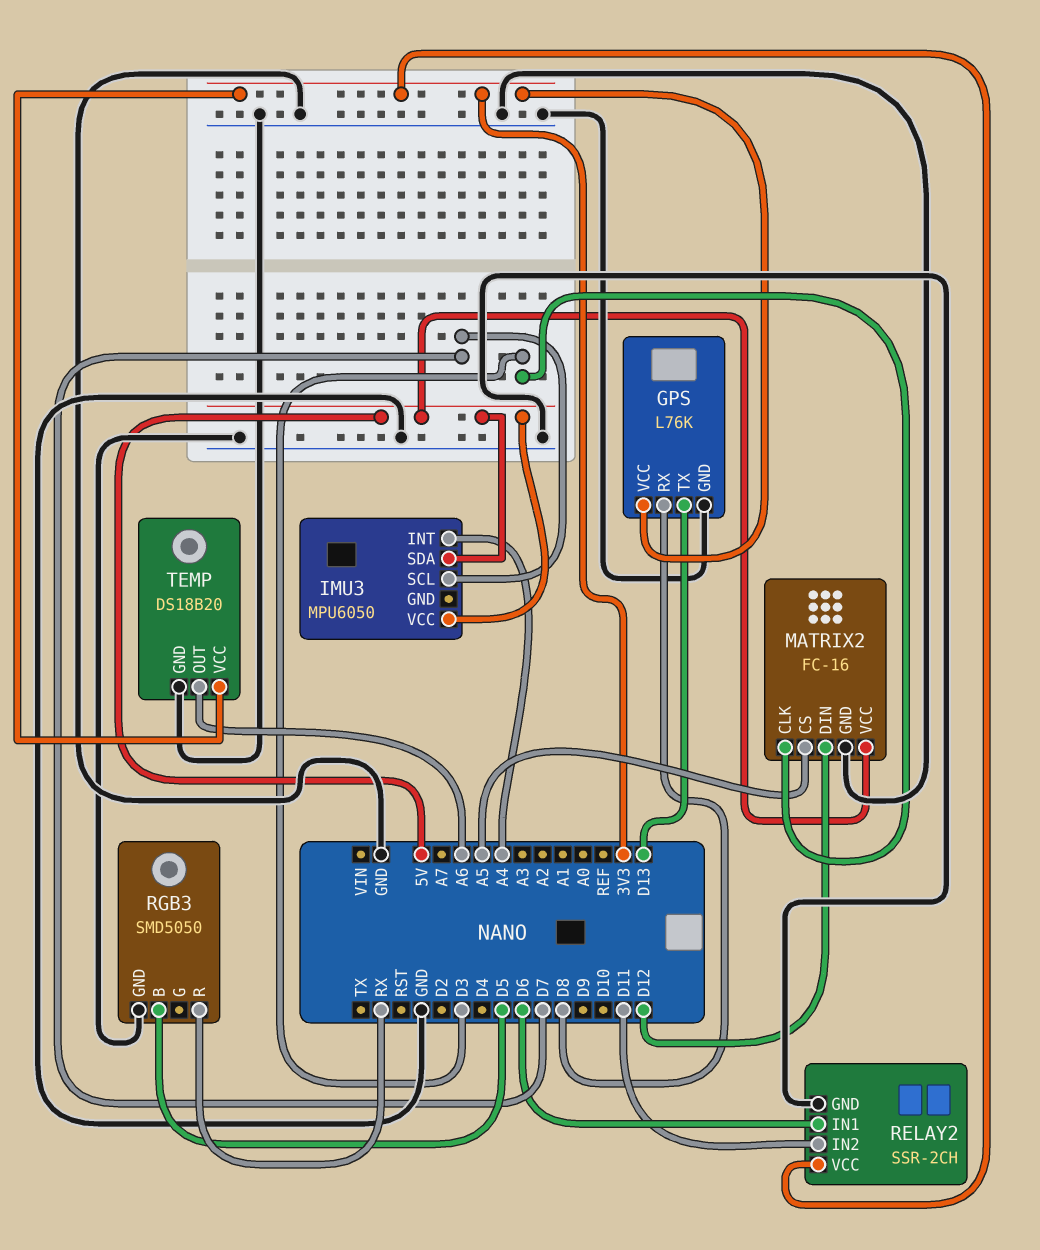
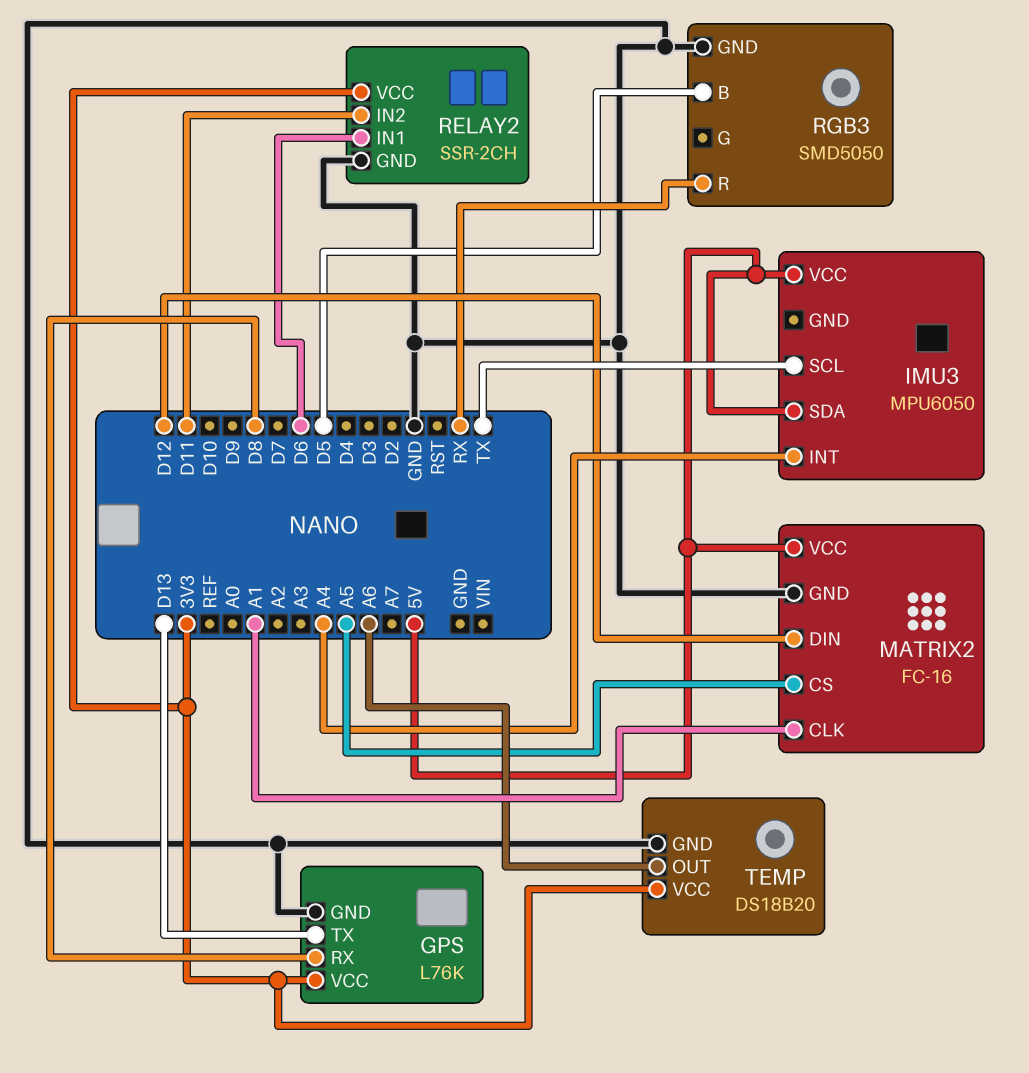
IMU3 pin SCL: D7 -> TX
MATRIX2 pin CLK: D3 -> A1

